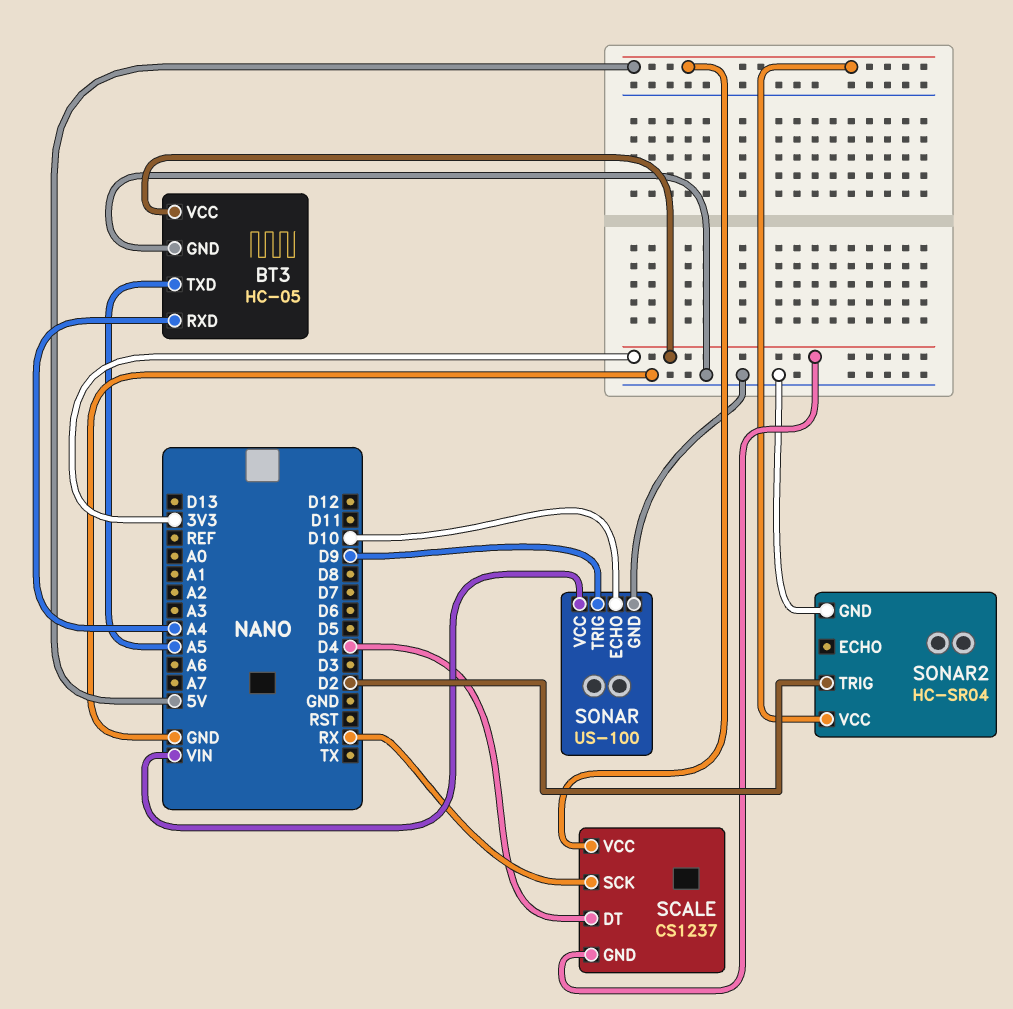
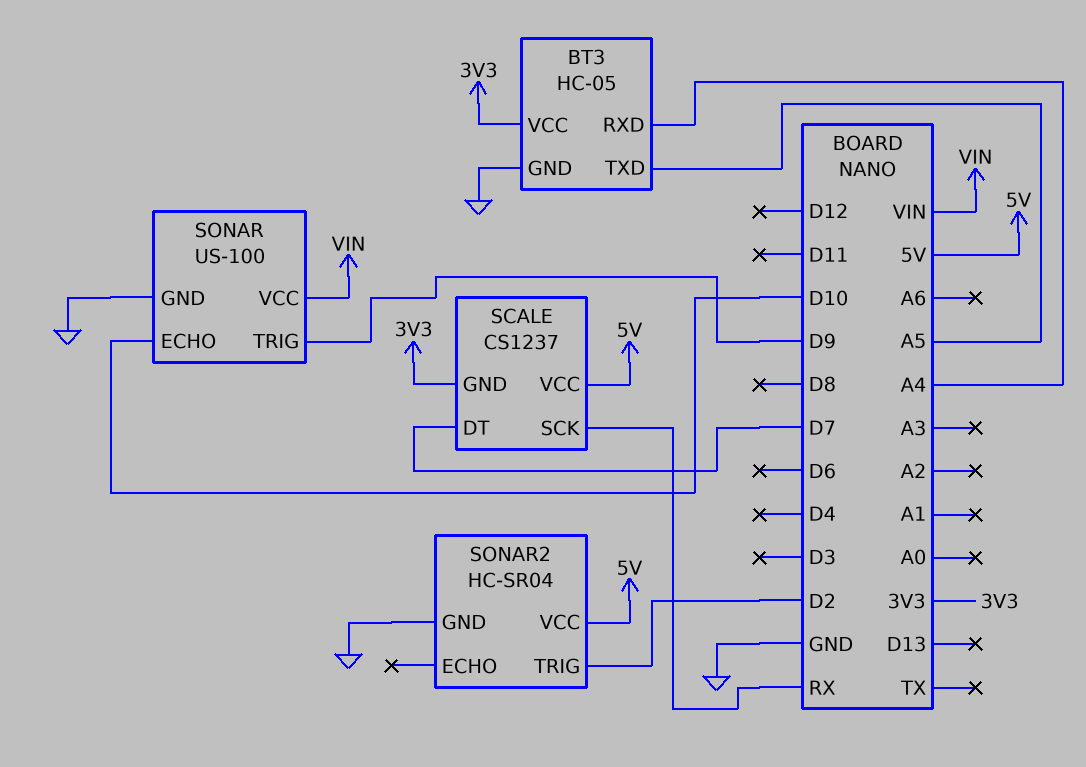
SCALE pin DT: D4 -> D7

